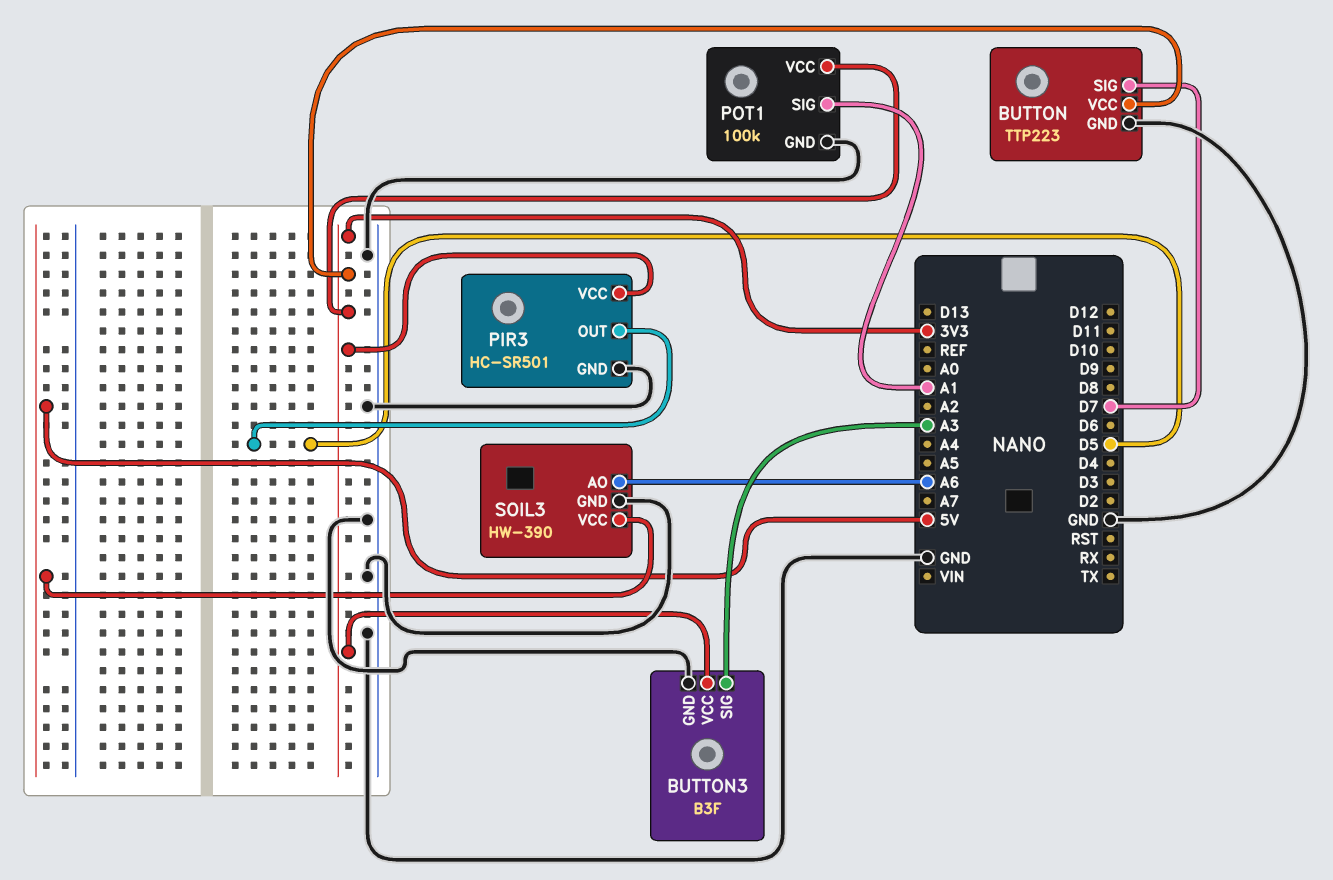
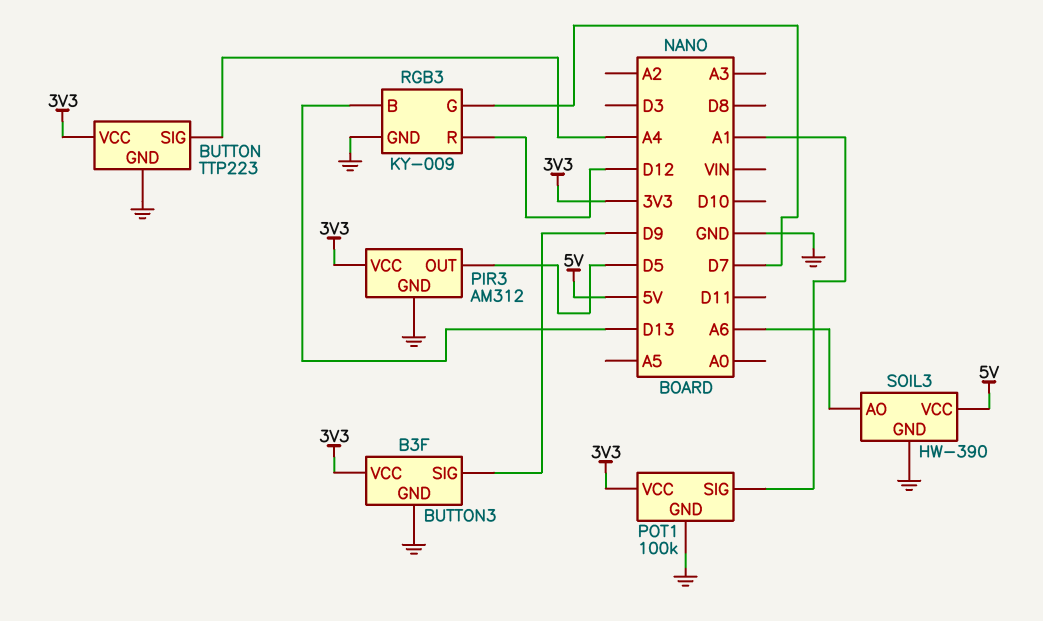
BUTTON pin SIG: D7 -> A4
BUTTON3 pin SIG: A3 -> D9
PIR3: HC-SR501 -> AM312
RGB3: none -> KY-009
RGB3 pin B: none -> D13
RGB3 pin G: none -> D7
RGB3 pin GND: none -> GND
RGB3 pin R: none -> D12

